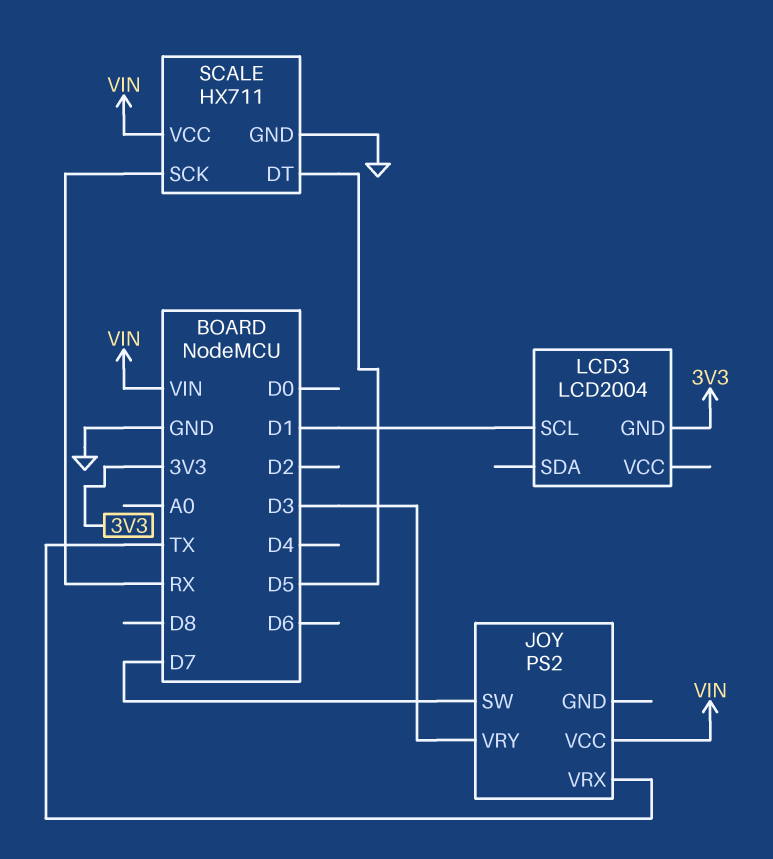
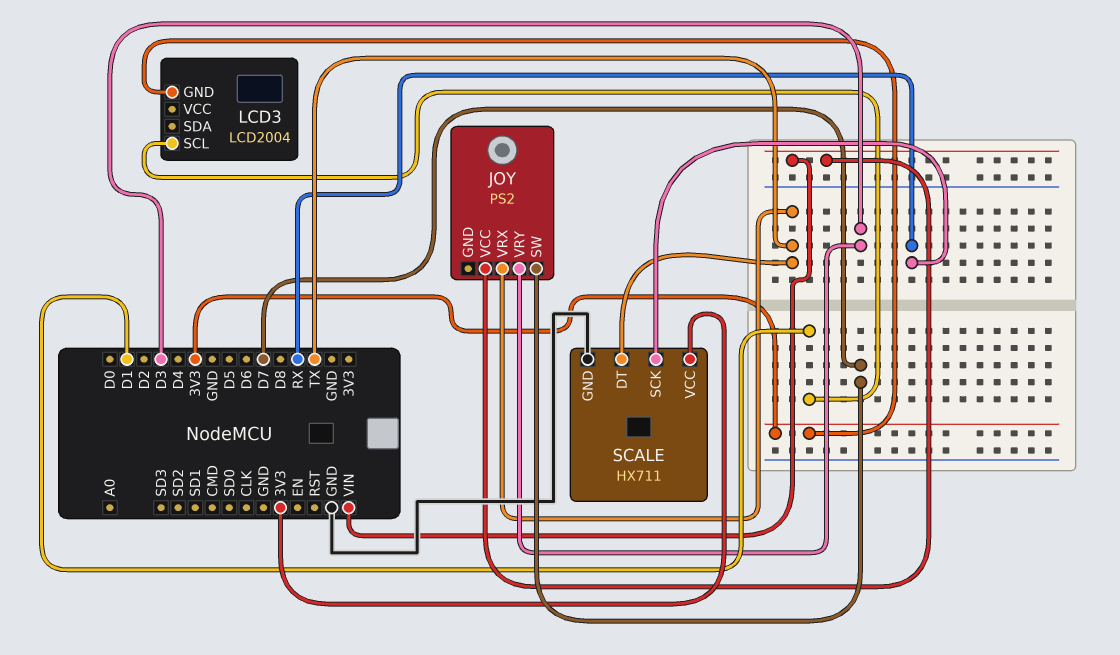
SCALE pin DT: D5 -> TX
SCALE pin VCC: VIN -> 3V3

